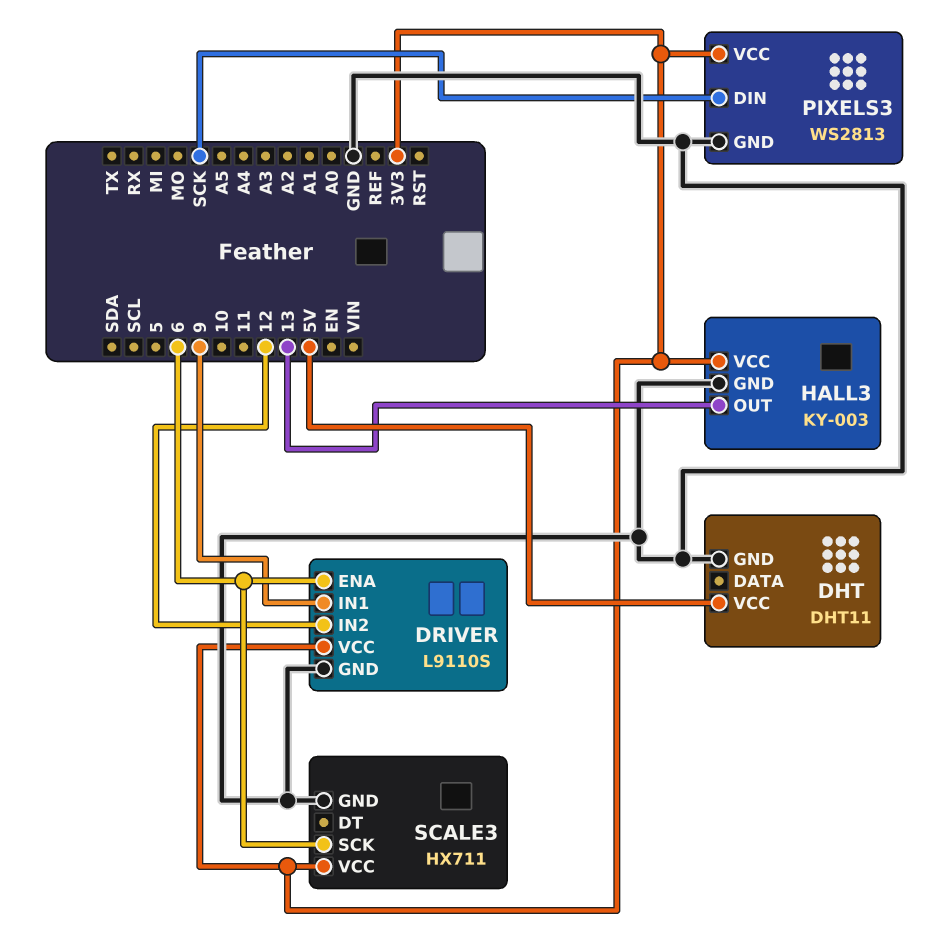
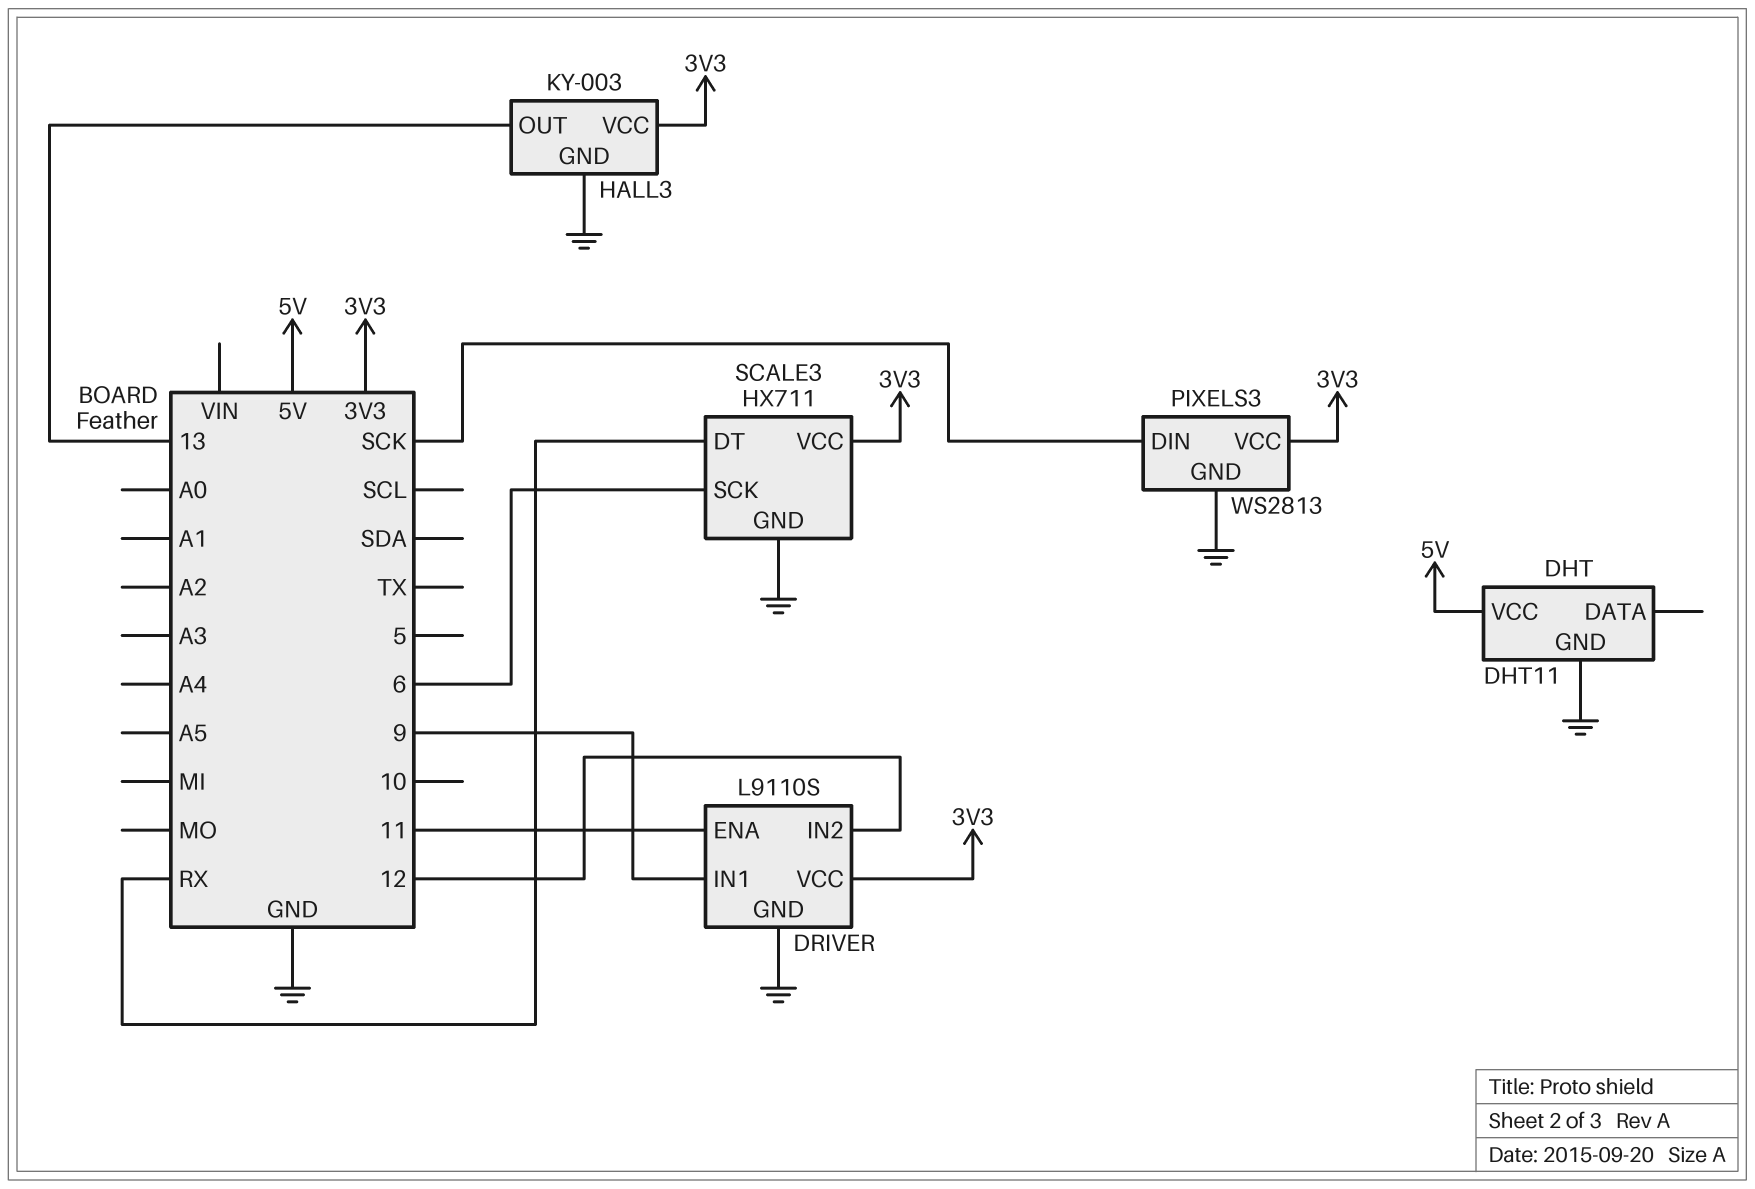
DRIVER pin ENA: 6 -> 11
SCALE3 pin DT: none -> RX

